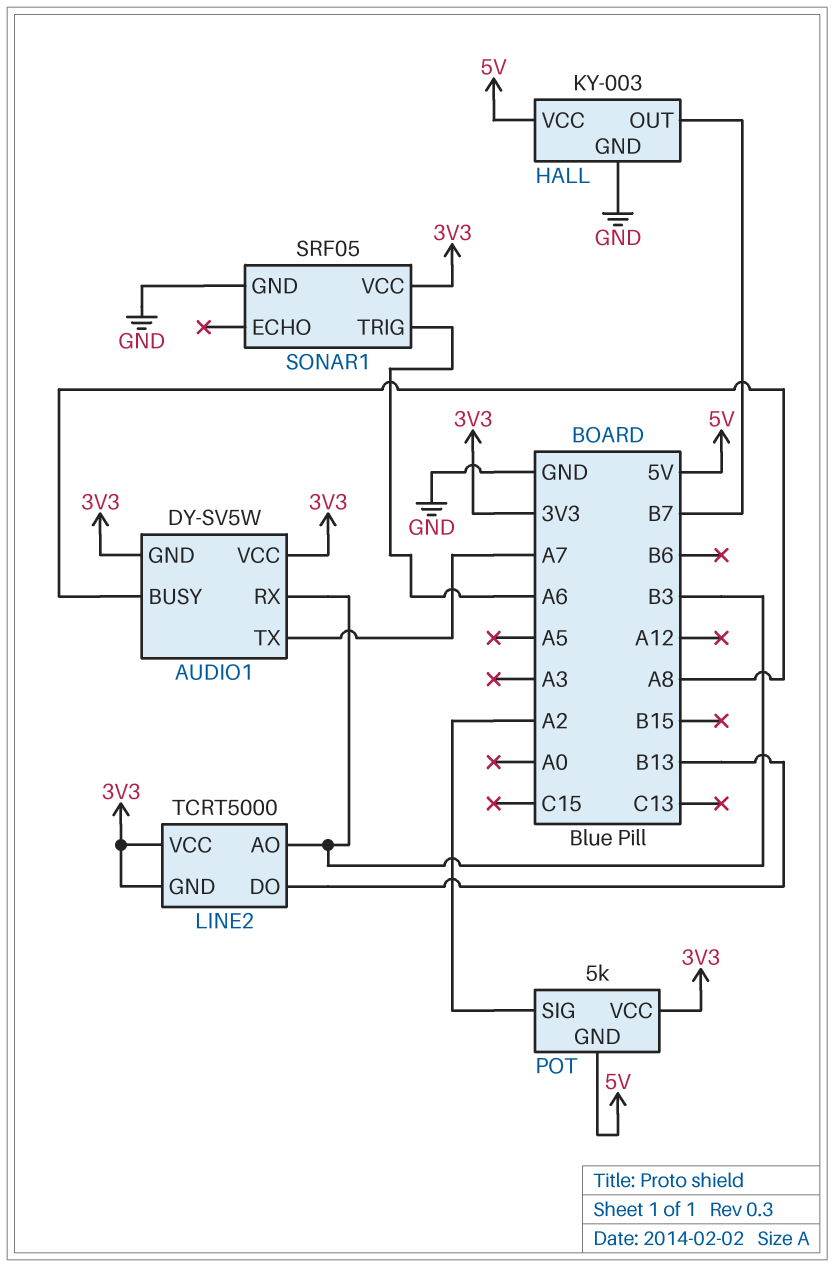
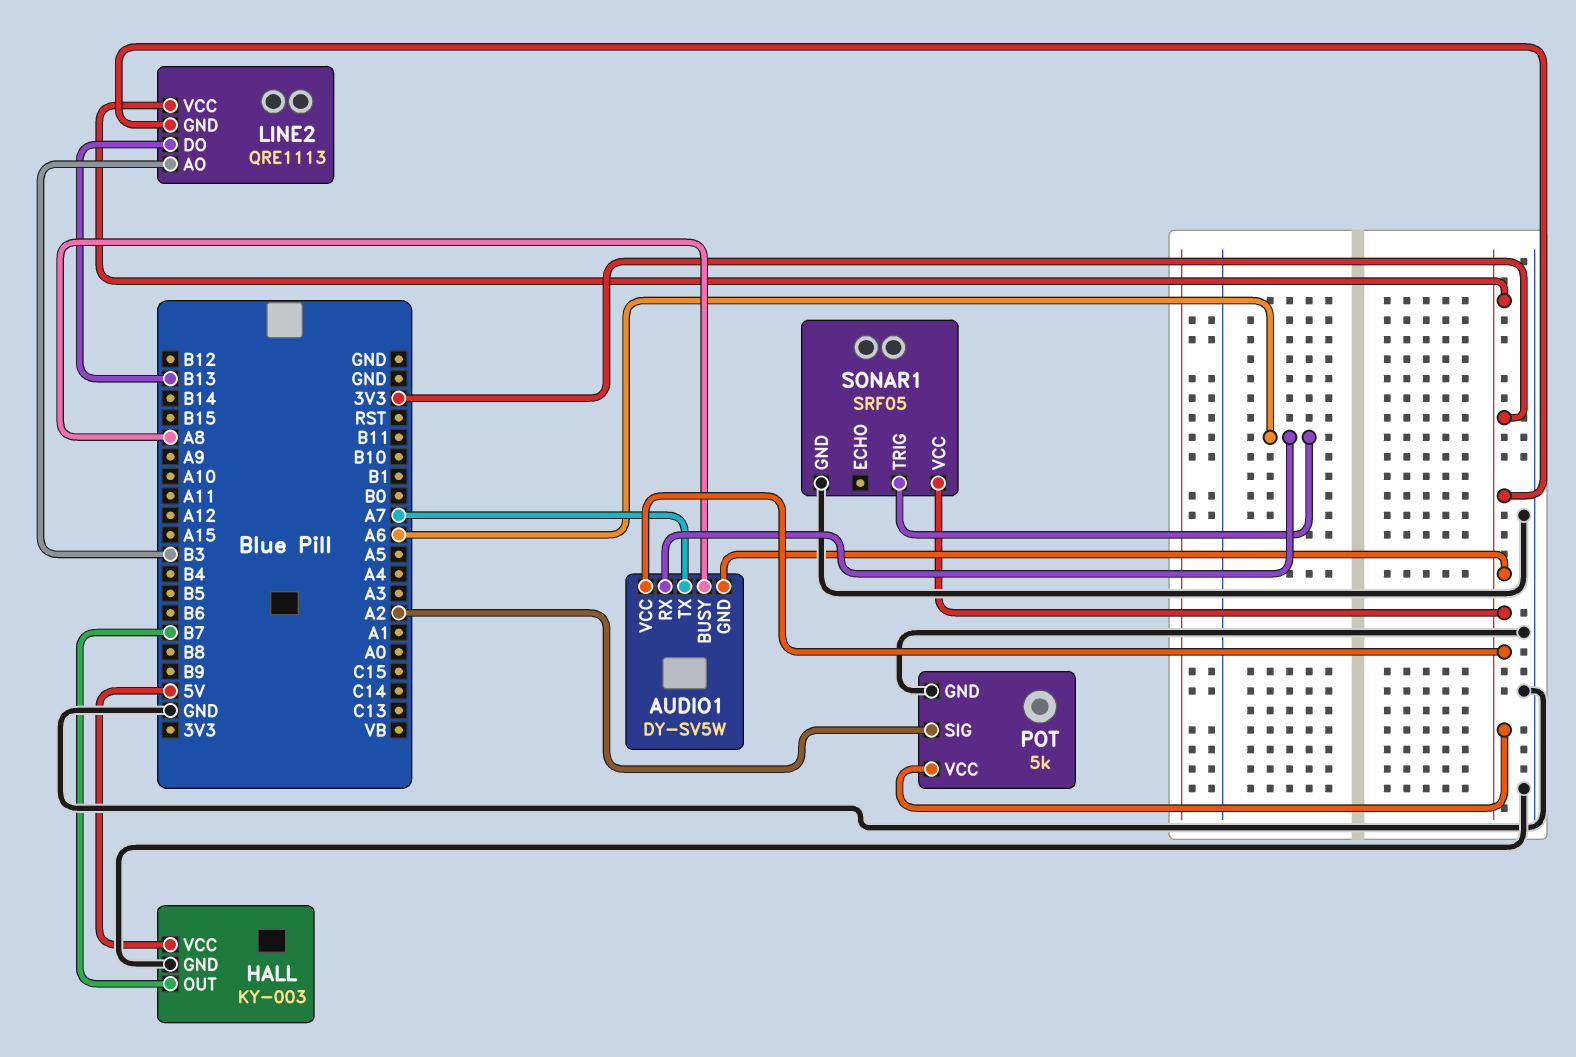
AUDIO1 pin RX: B3 -> A6
LINE2: TCRT5000 -> QRE1113
POT pin GND: 5V -> GND

